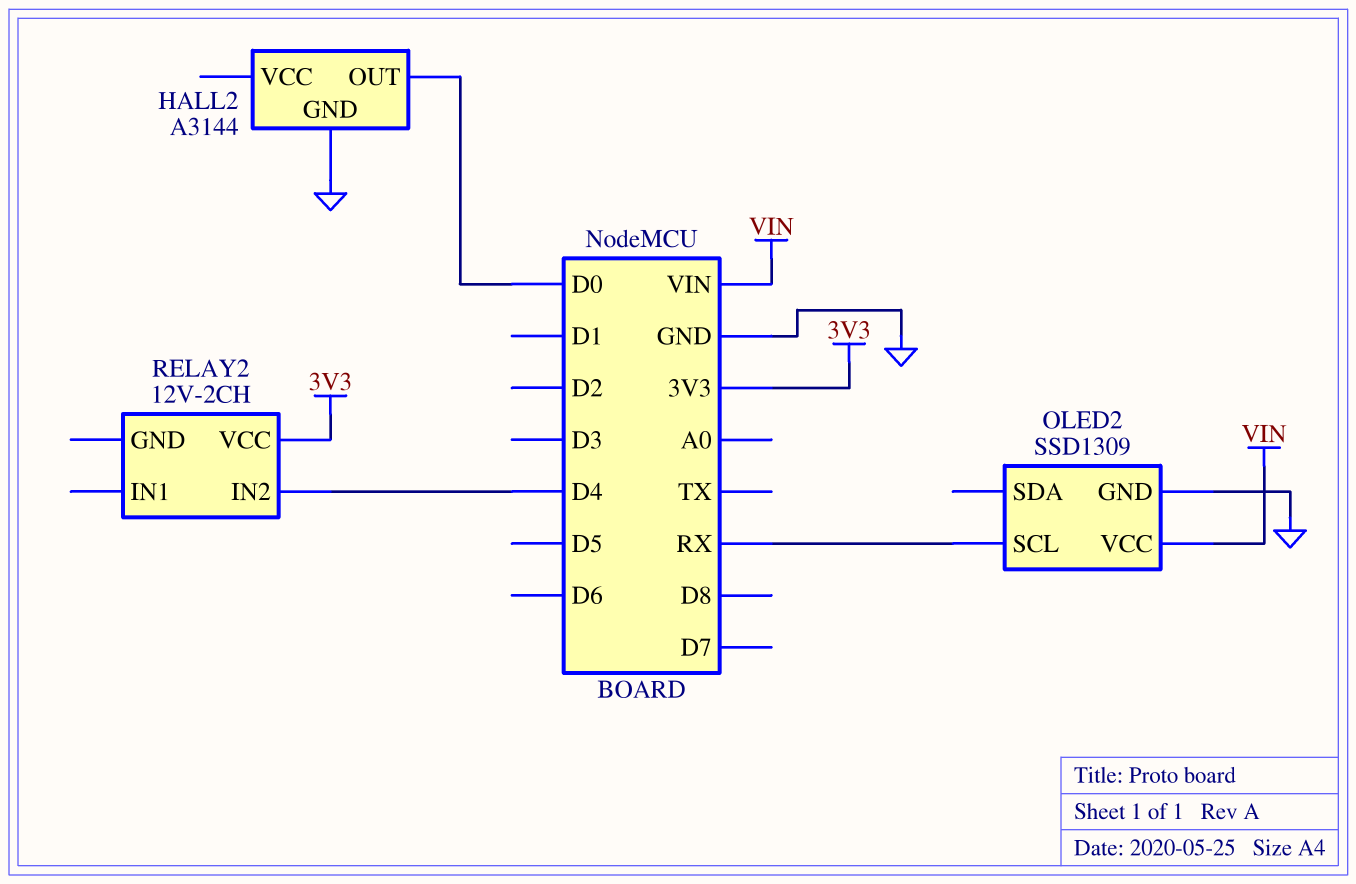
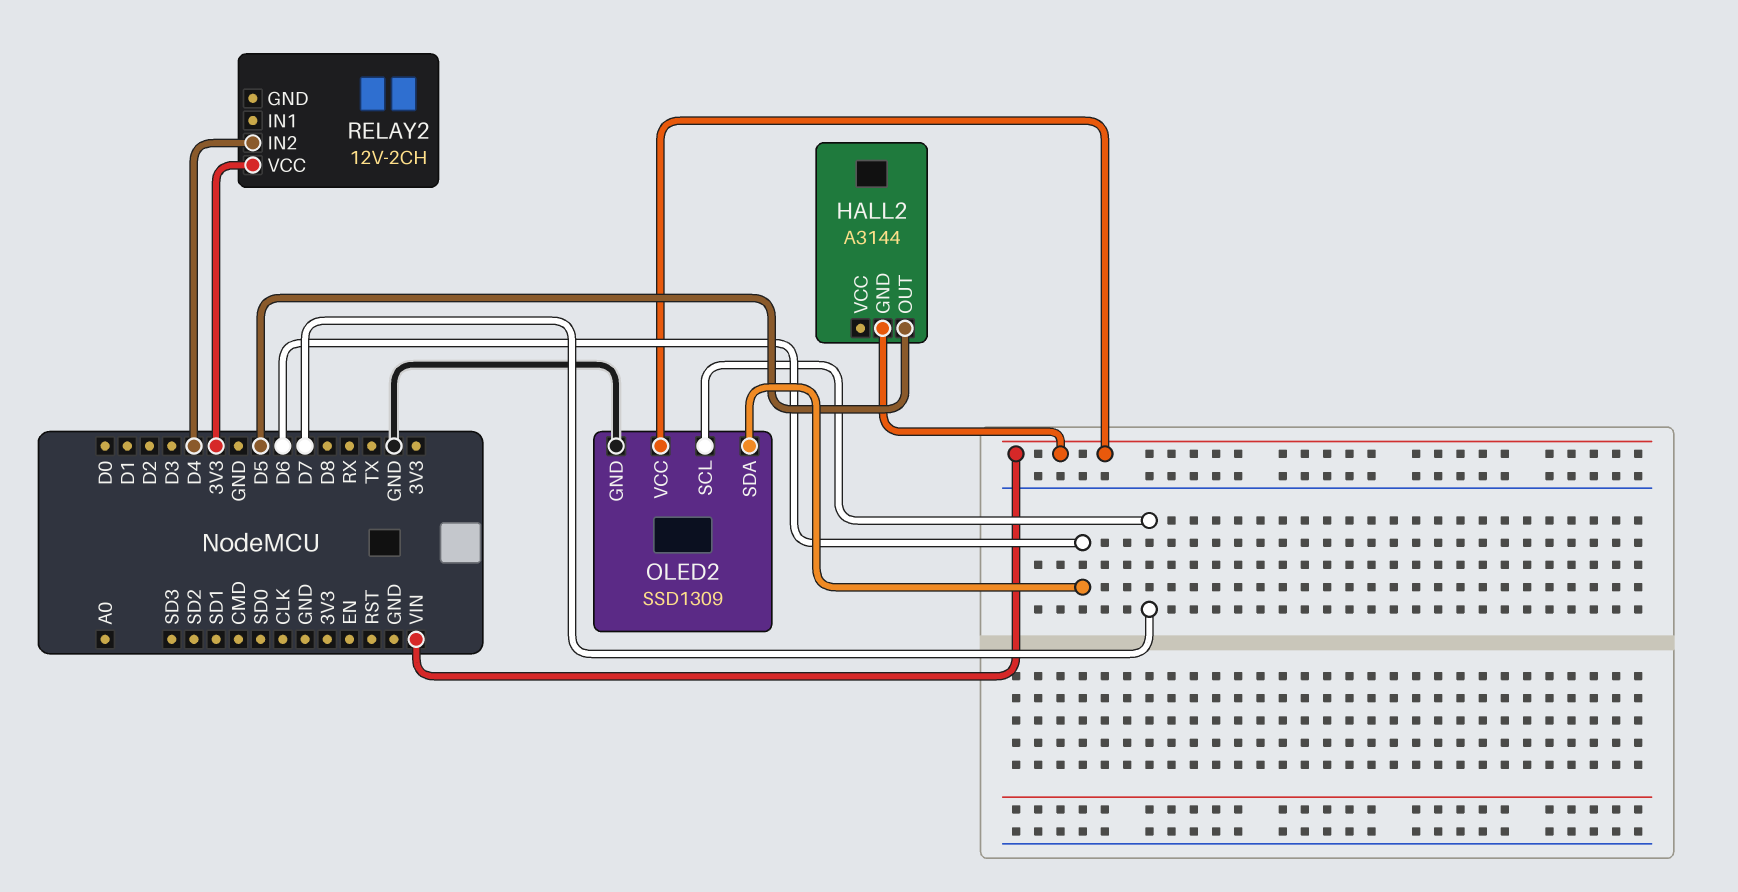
HALL2 pin GND: GND -> VIN
HALL2 pin OUT: D0 -> D5
OLED2 pin SCL: RX -> D7
OLED2 pin SDA: none -> D6

